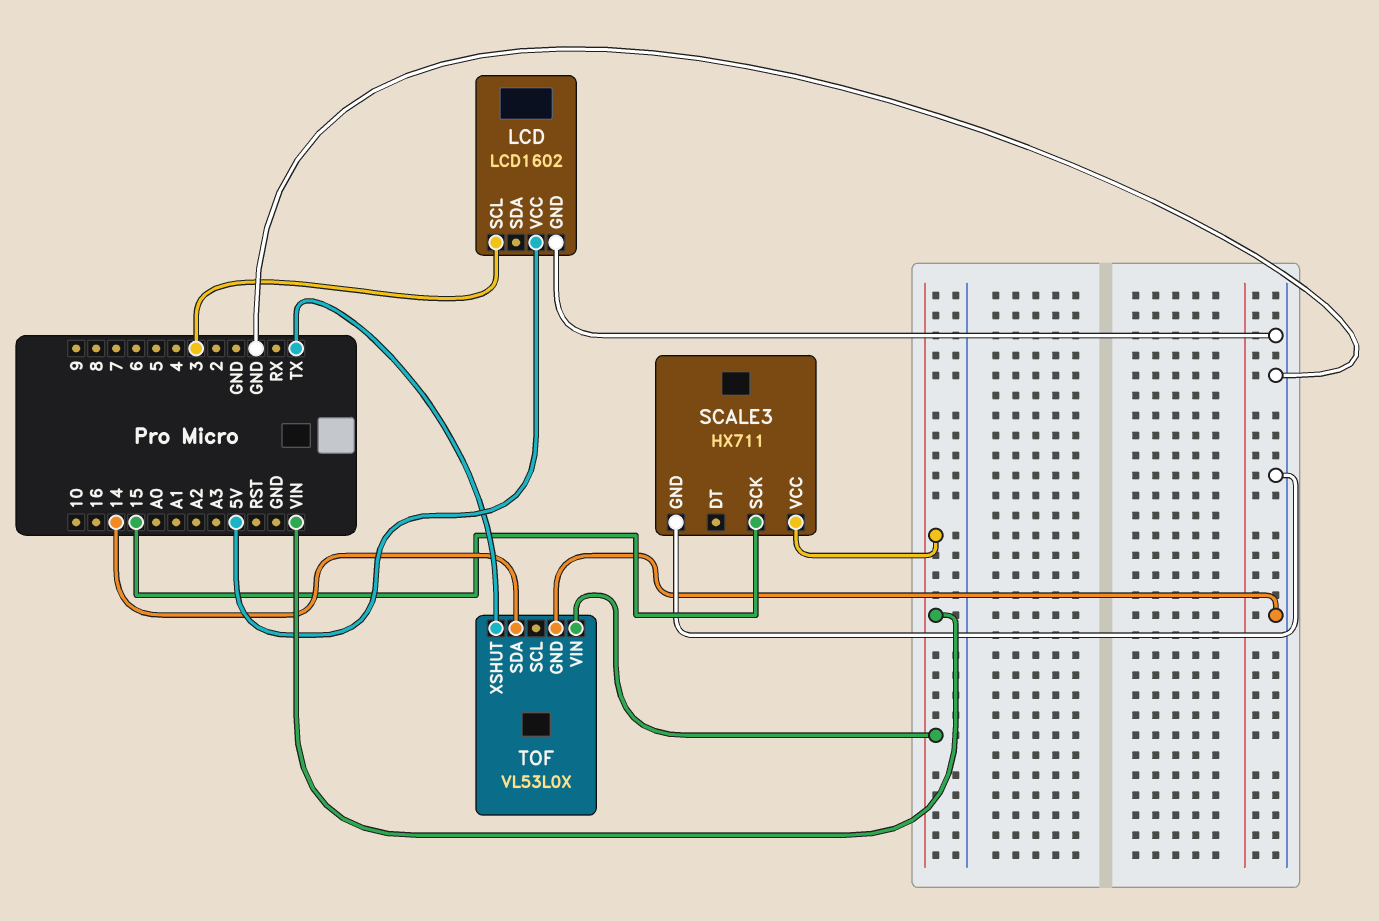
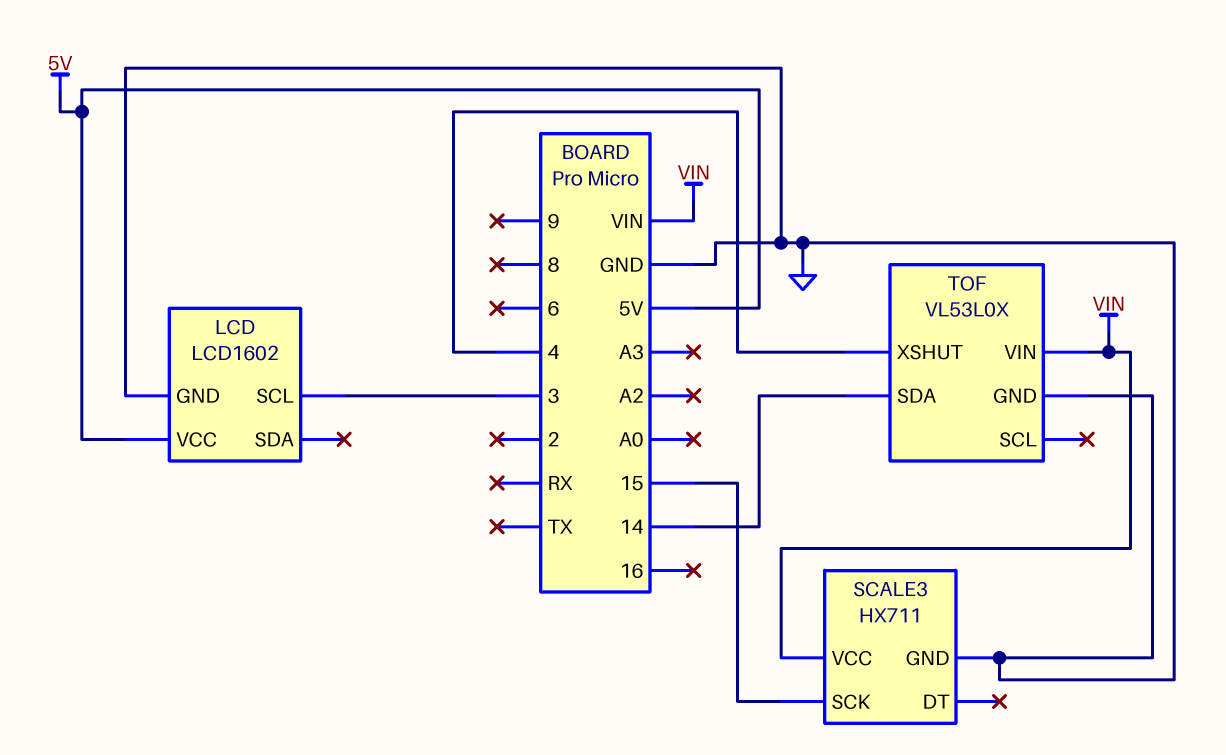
TOF pin XSHUT: TX -> 4

